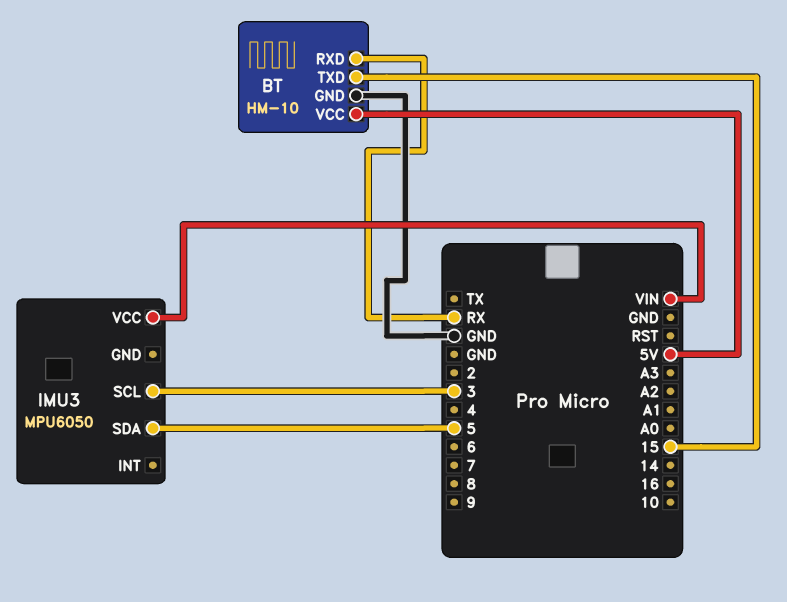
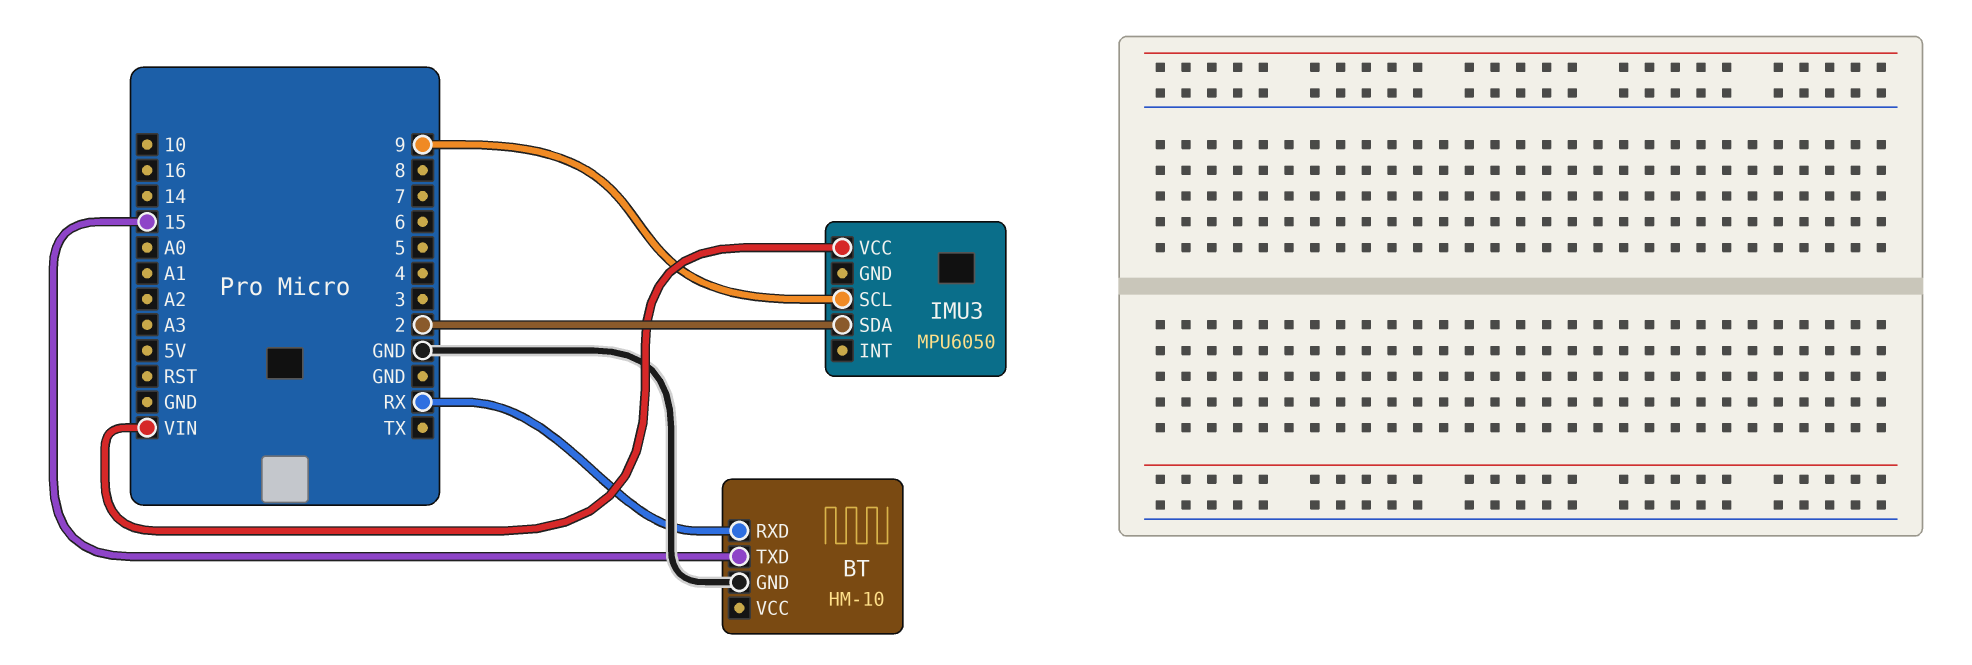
BT pin VCC: 5V -> none
IMU3 pin SCL: 3 -> 9
IMU3 pin SDA: 5 -> 2

